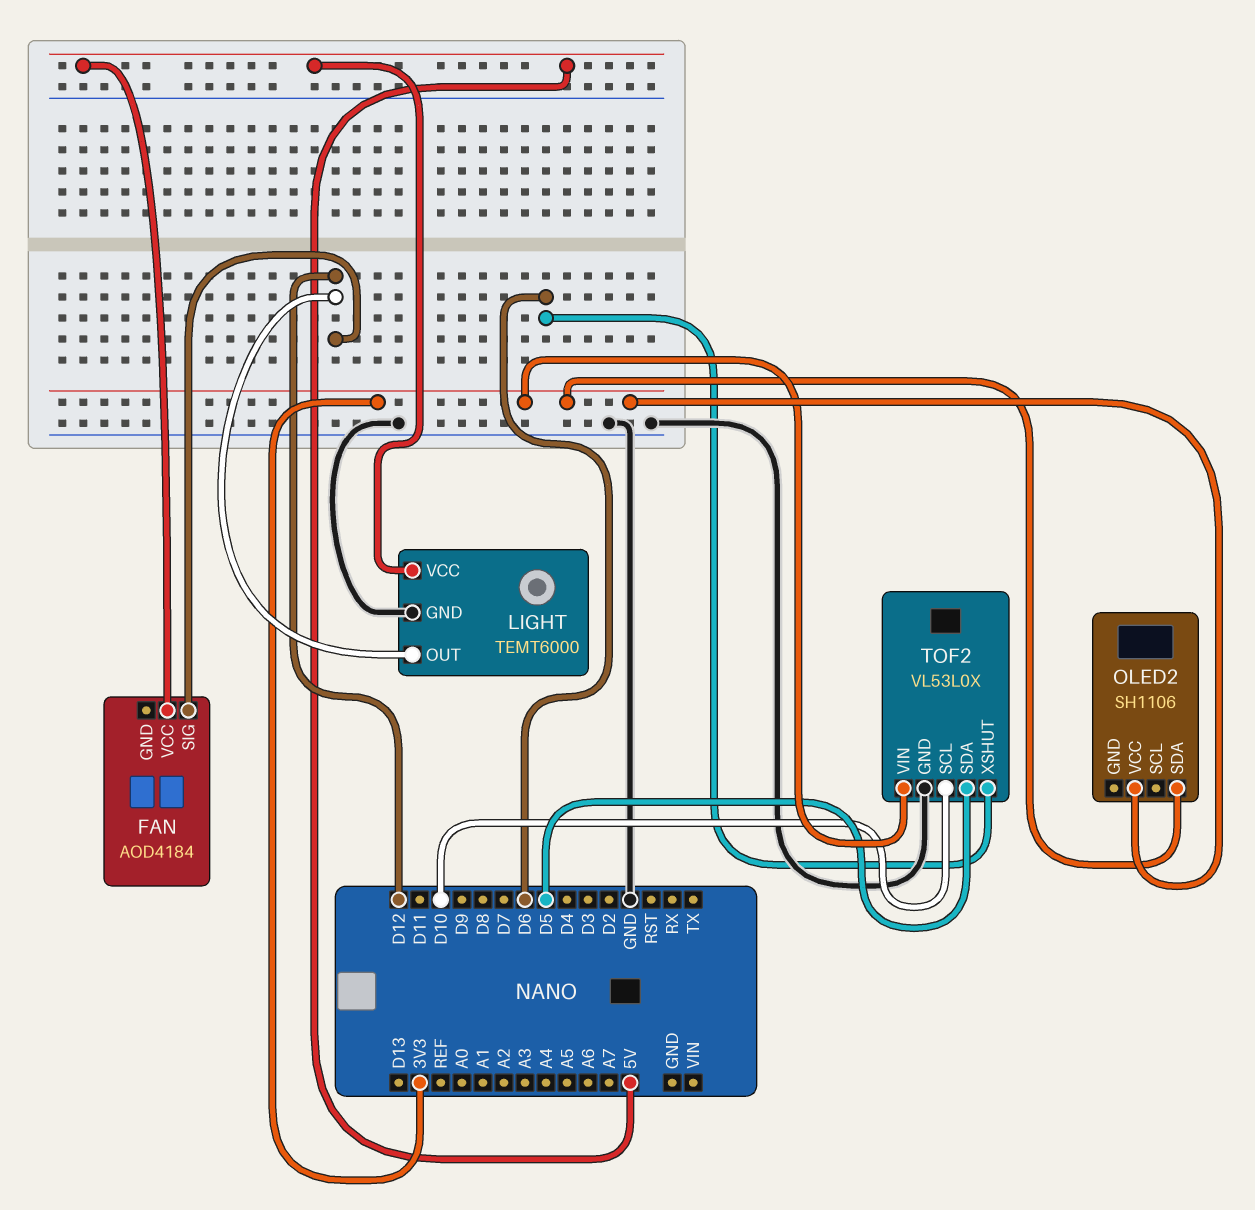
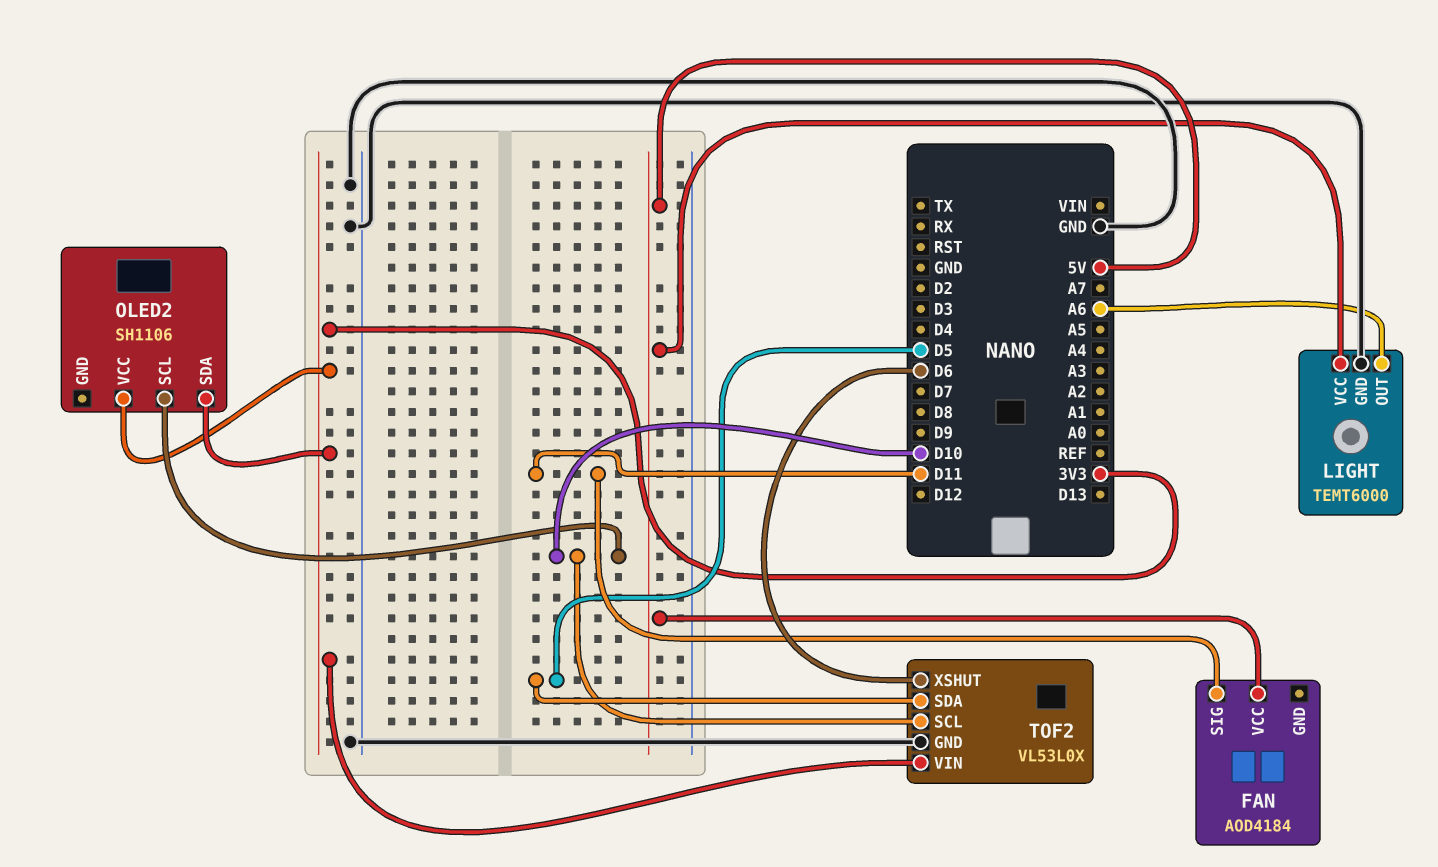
FAN pin SIG: D12 -> D11
LIGHT pin OUT: D12 -> A6
OLED2 pin SCL: none -> D10

